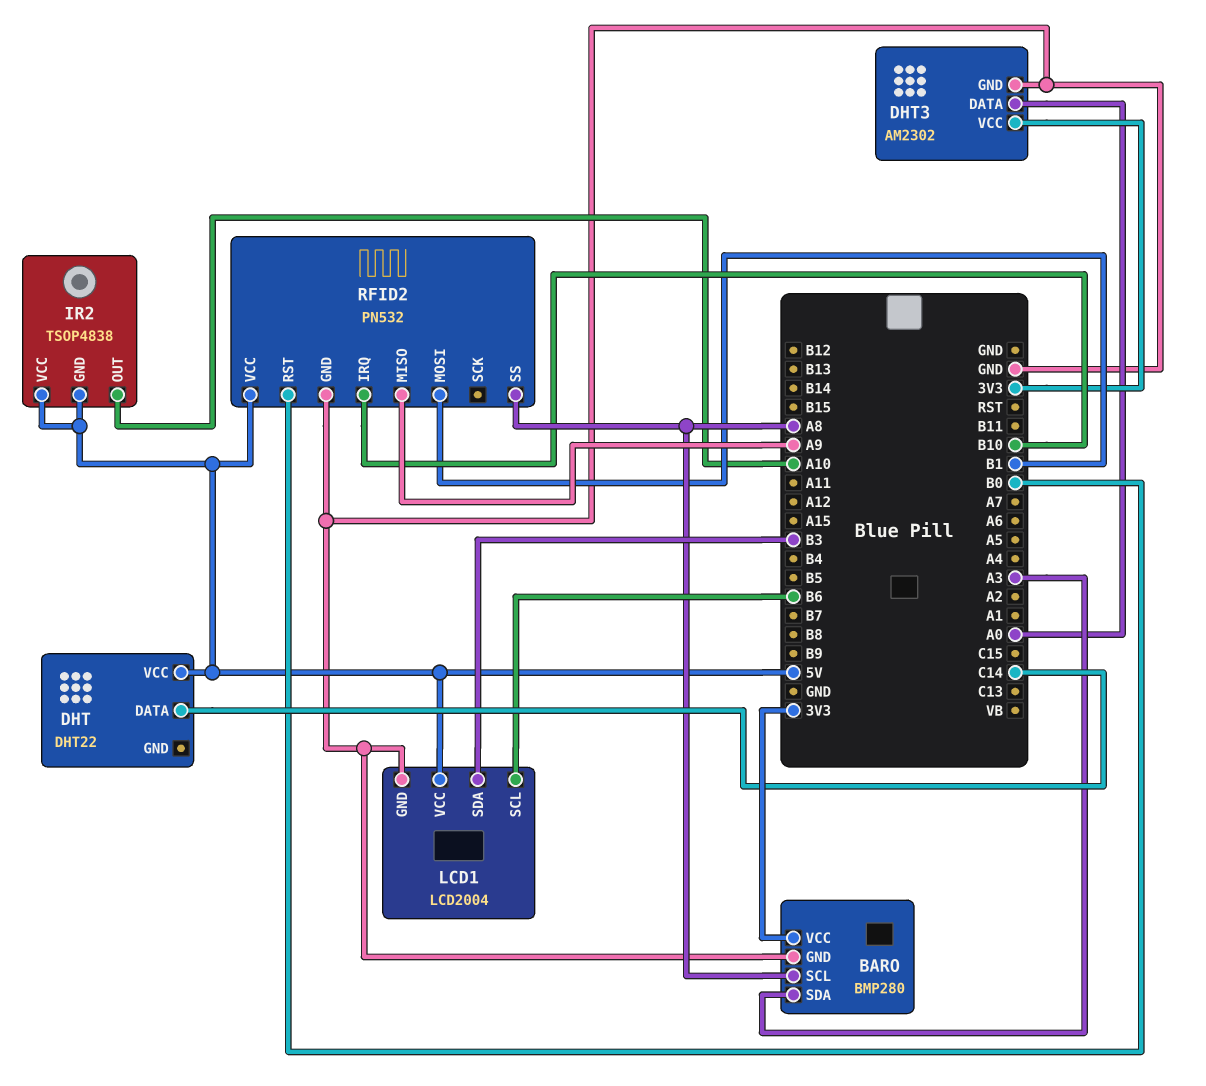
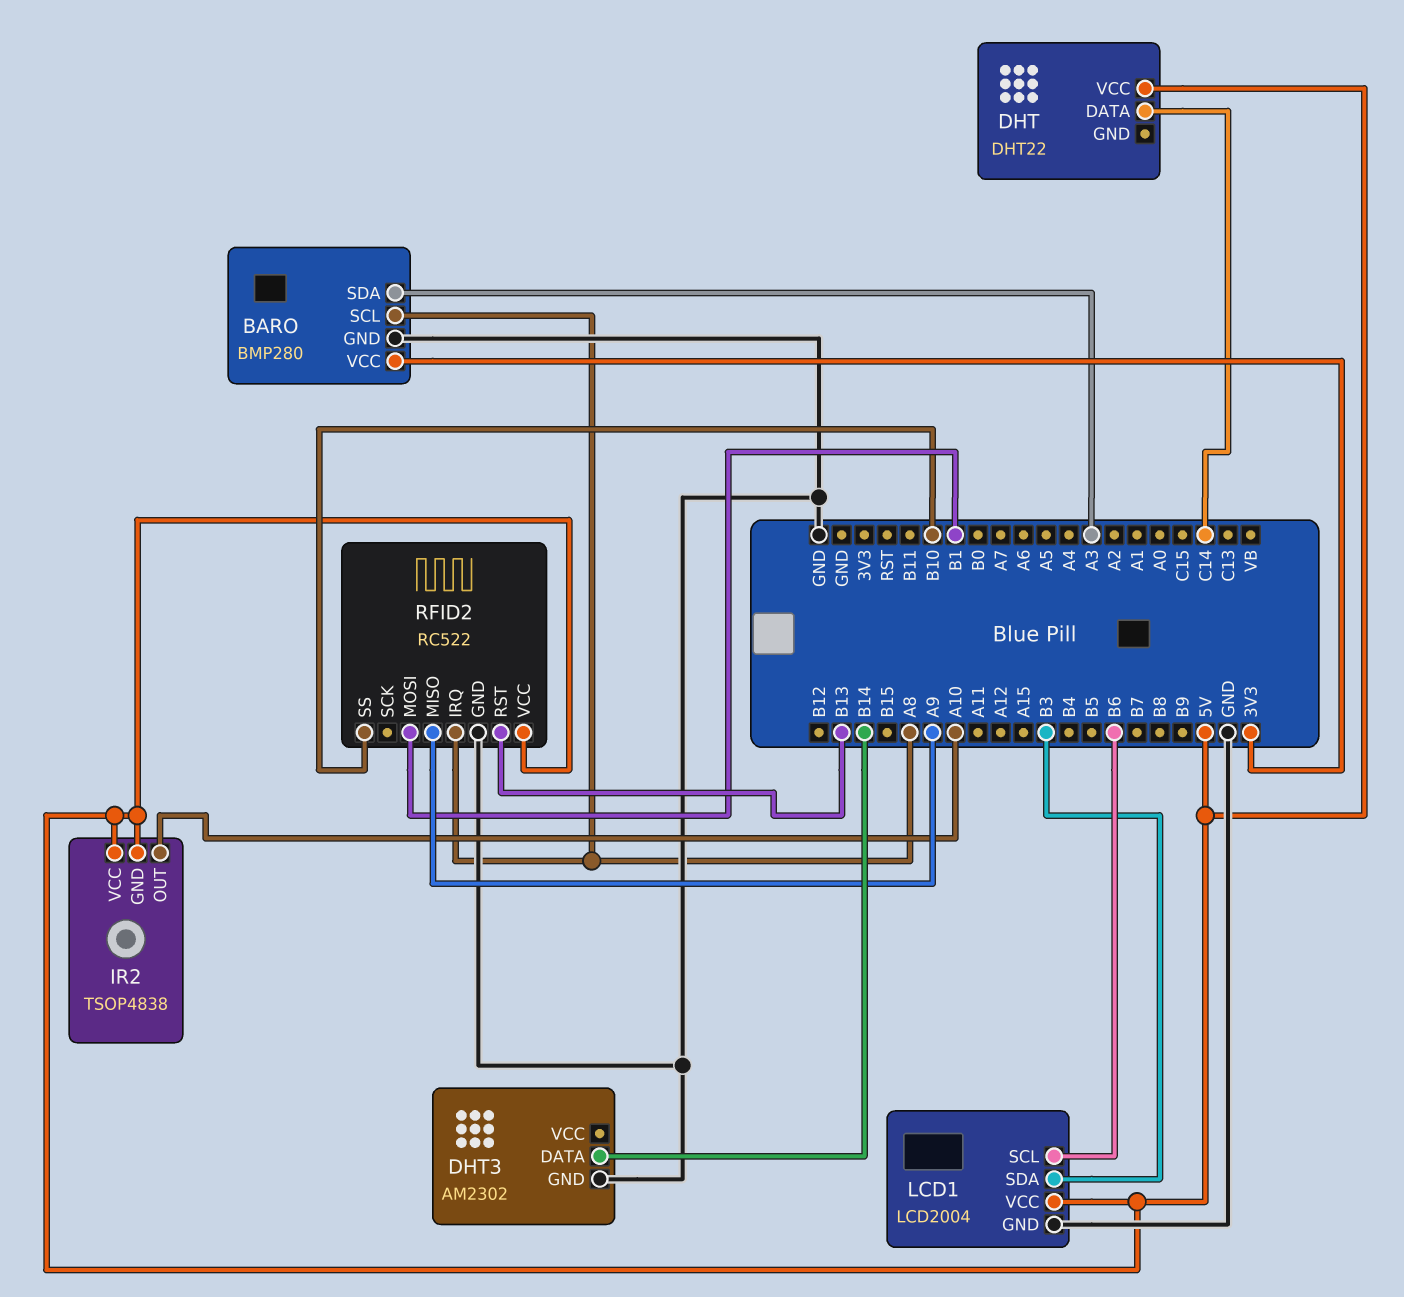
DHT3 pin DATA: A0 -> B14
DHT3 pin VCC: 3V3 -> none
RFID2: PN532 -> RC522
RFID2 pin IRQ: B10 -> A8
RFID2 pin RST: B0 -> B13
RFID2 pin SS: A8 -> B10

